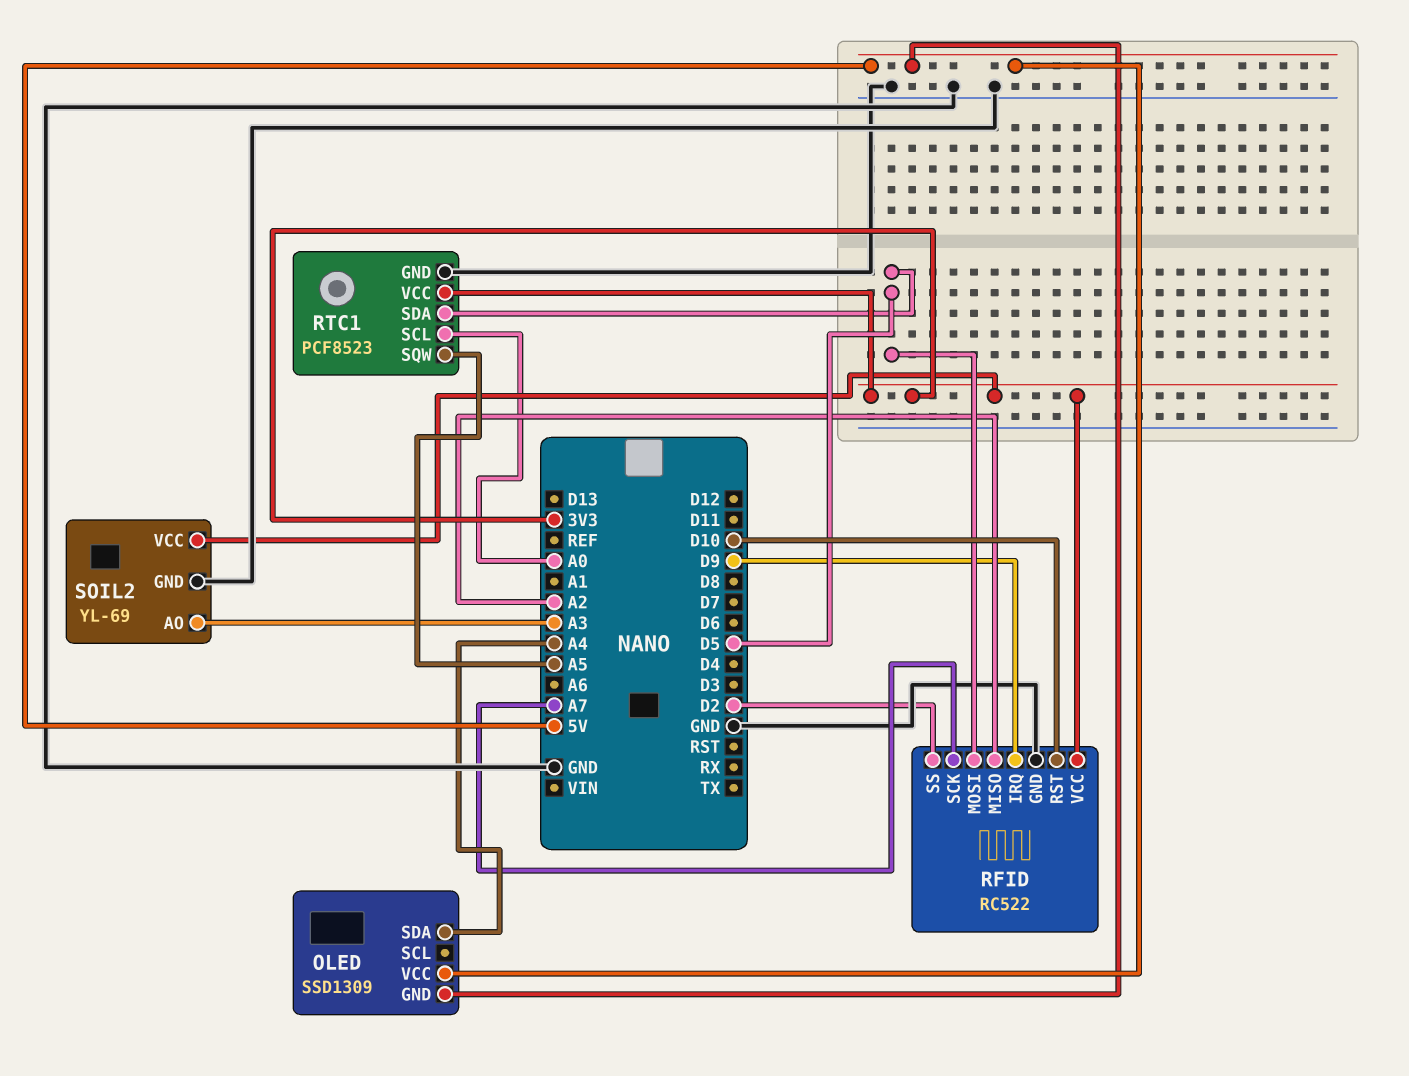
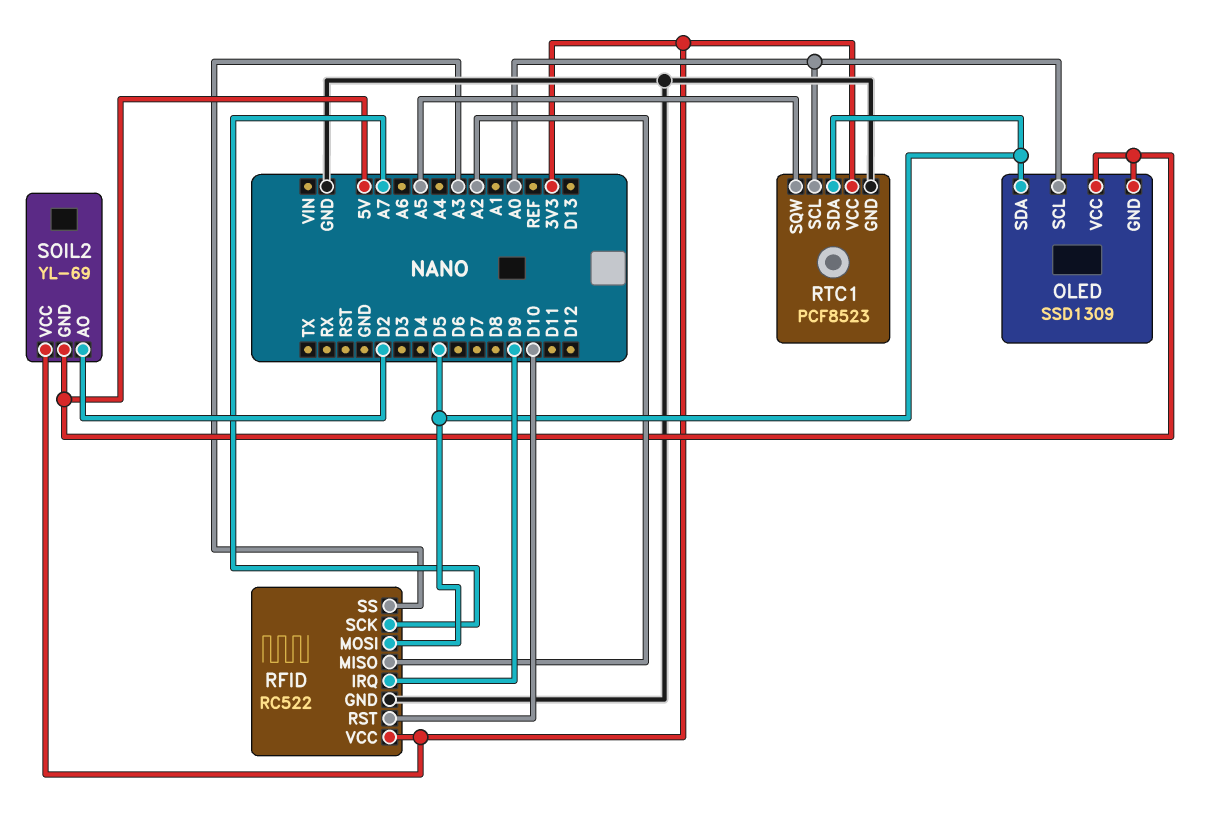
OLED pin SCL: none -> A0
OLED pin SDA: A4 -> D5
RFID pin SS: D2 -> A3
SOIL2 pin AO: A3 -> D2
SOIL2 pin GND: GND -> 5V

